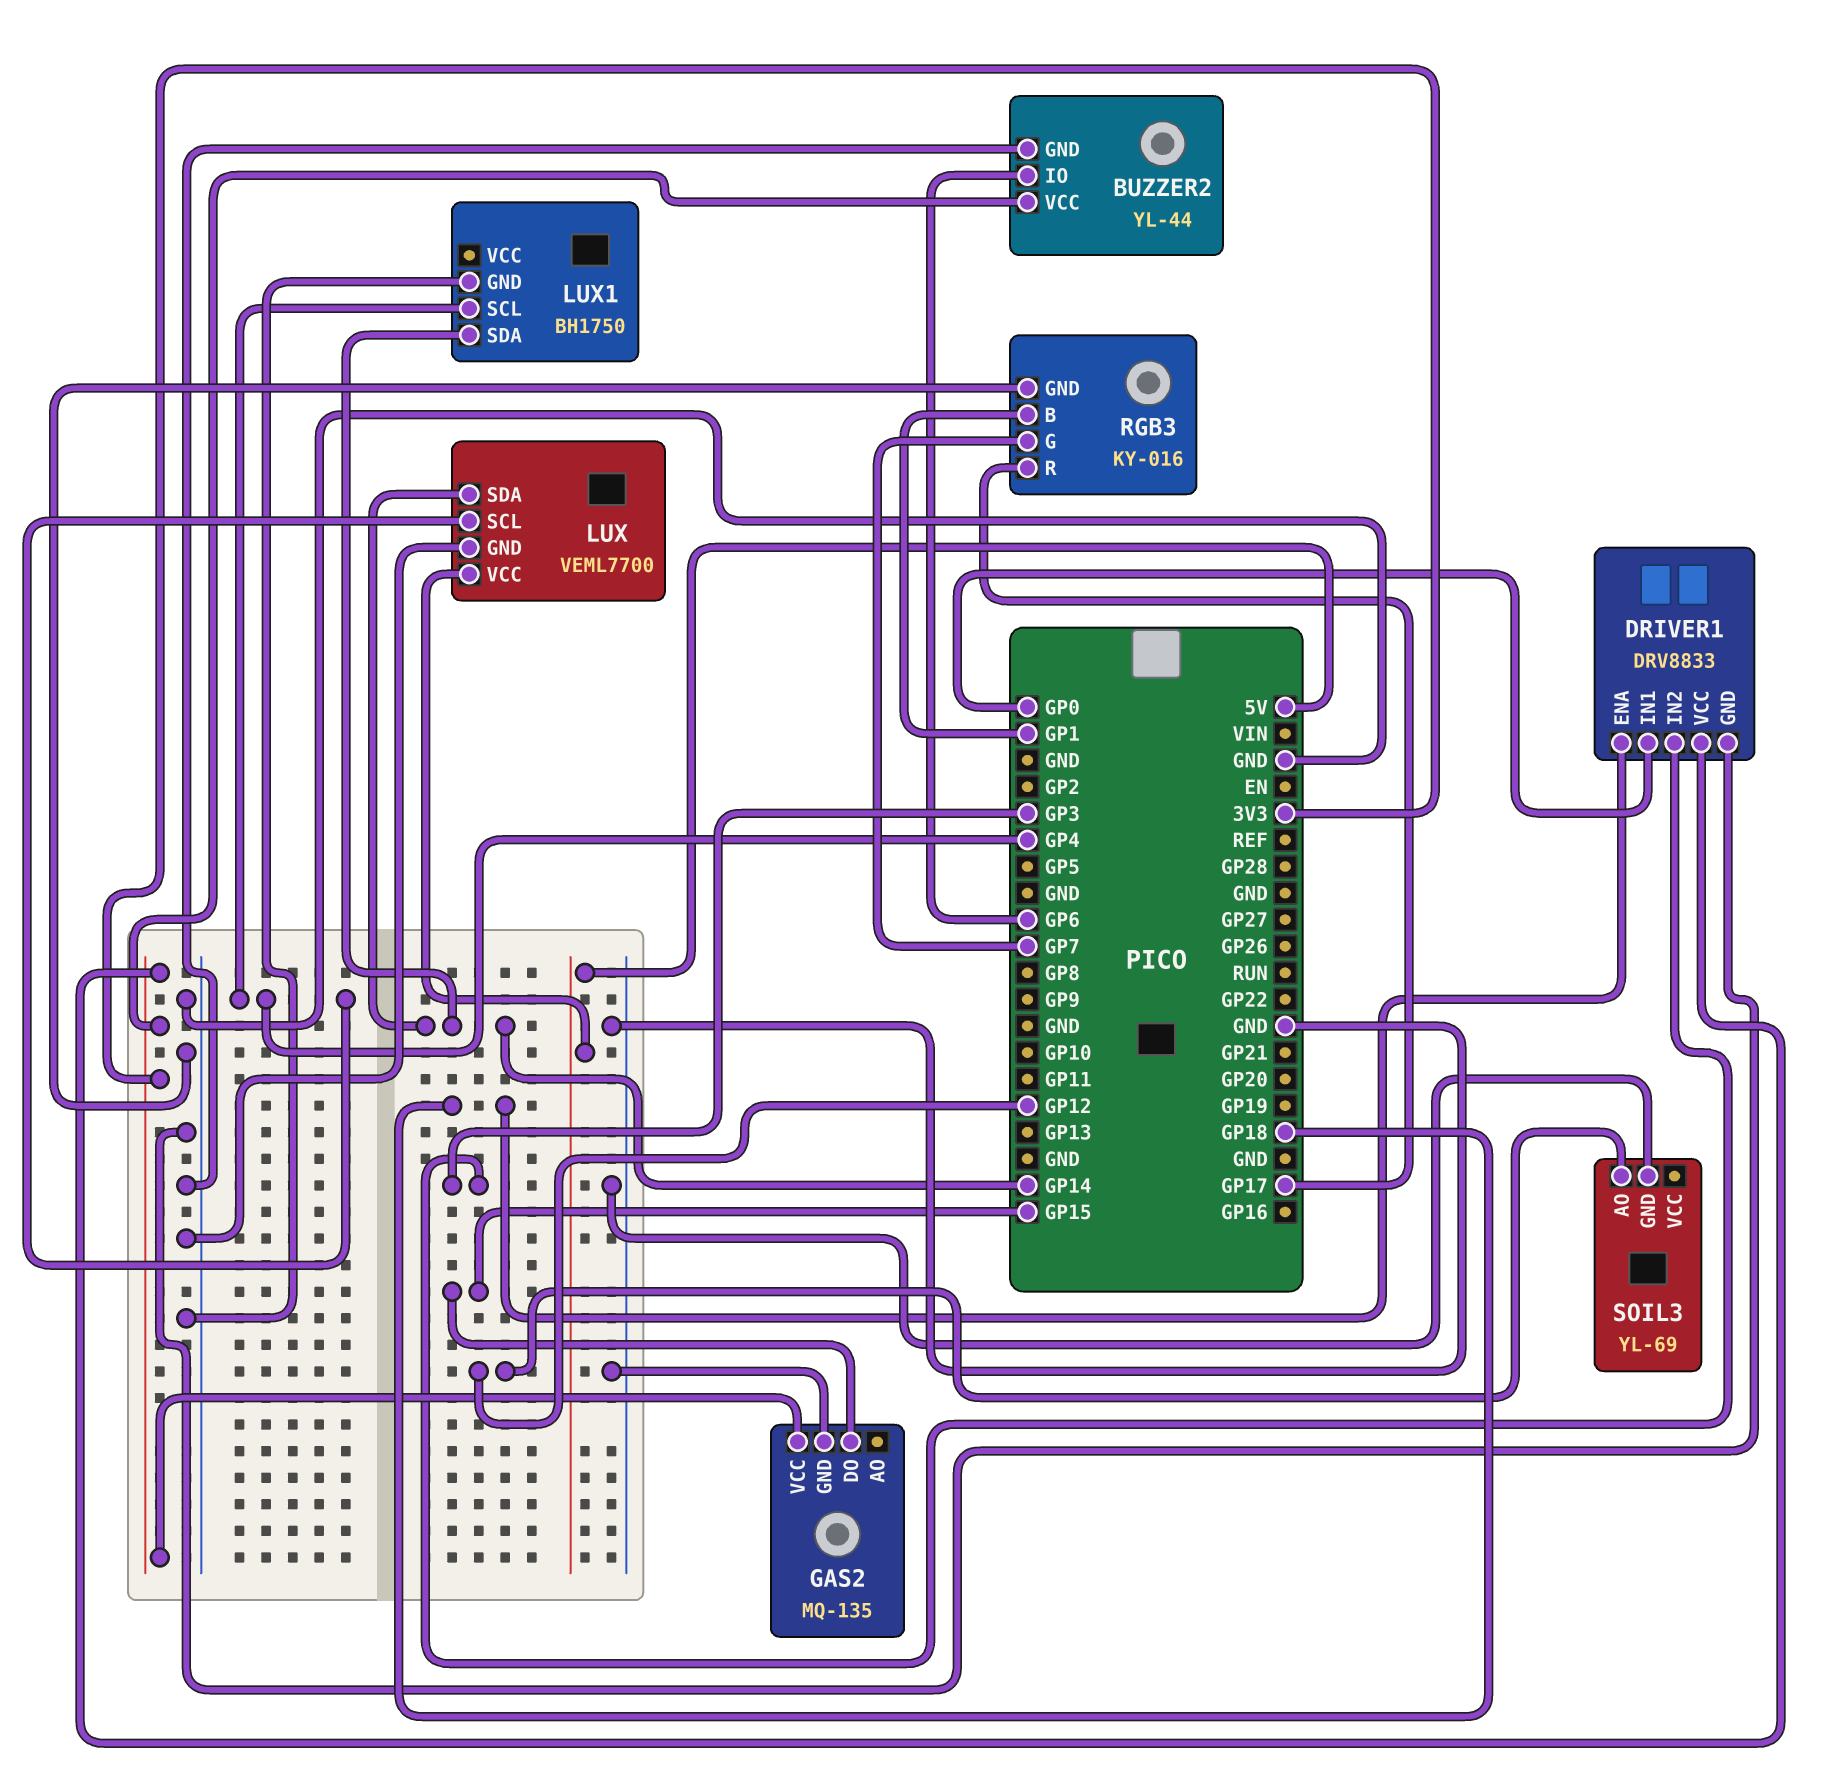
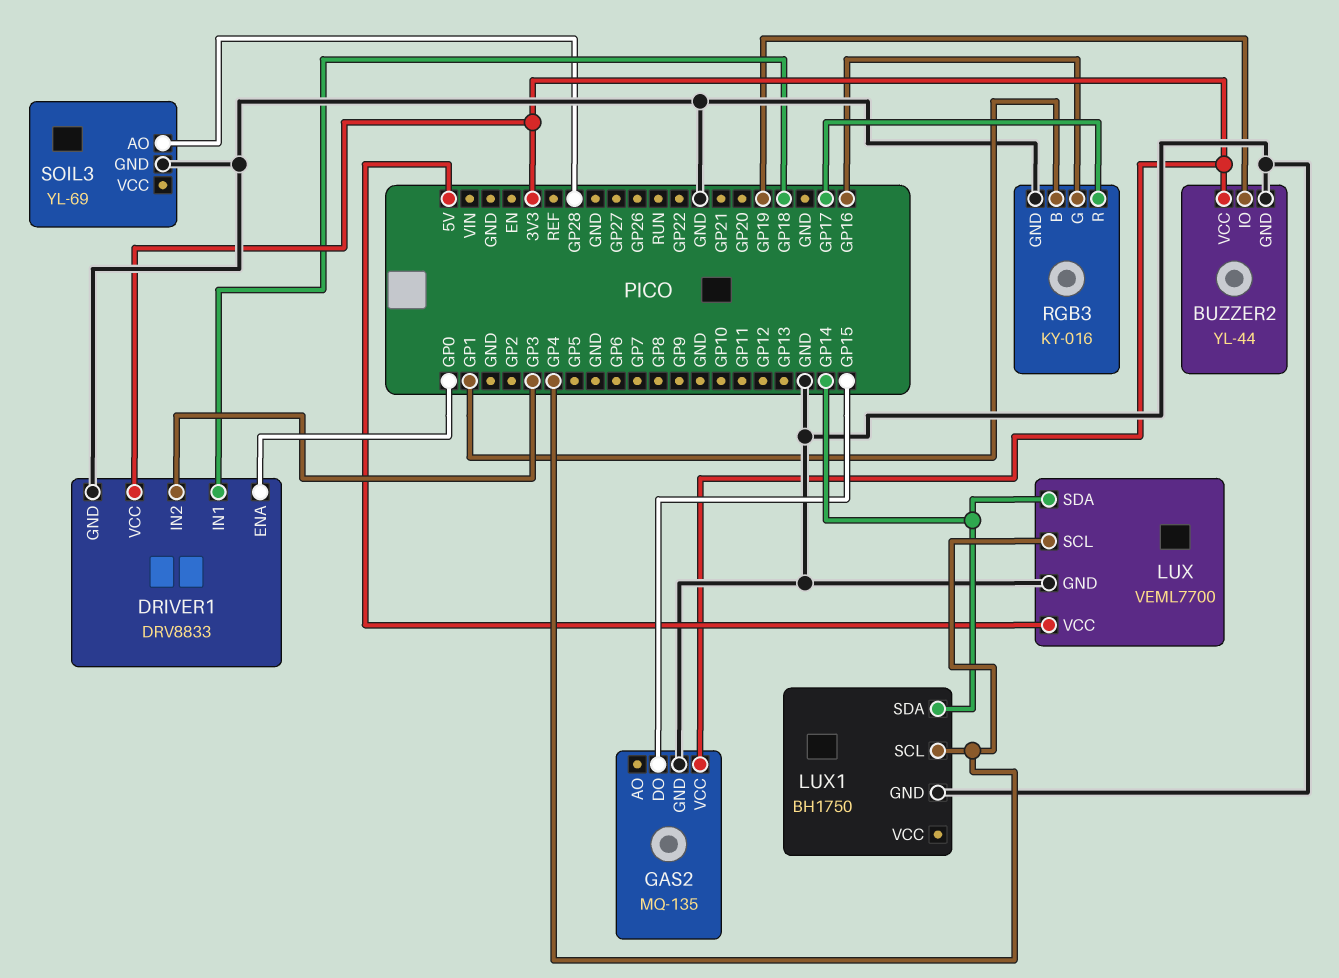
BUZZER2 pin IO: GP6 -> GP19
DRIVER1 pin ENA: GP18 -> GP0
DRIVER1 pin IN1: GP0 -> GP18
RGB3 pin G: GP7 -> GP16
SOIL3 pin AO: GP12 -> GP28

